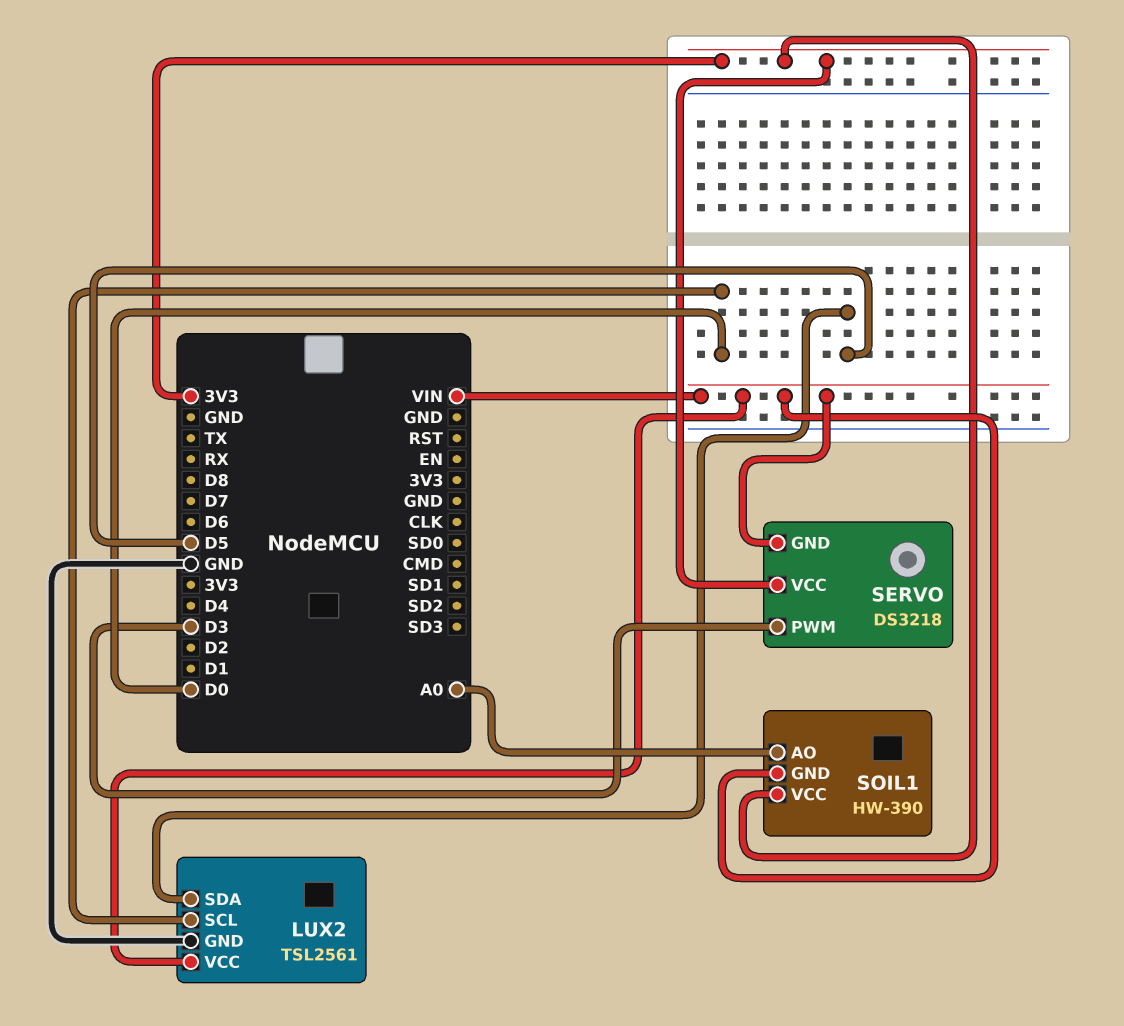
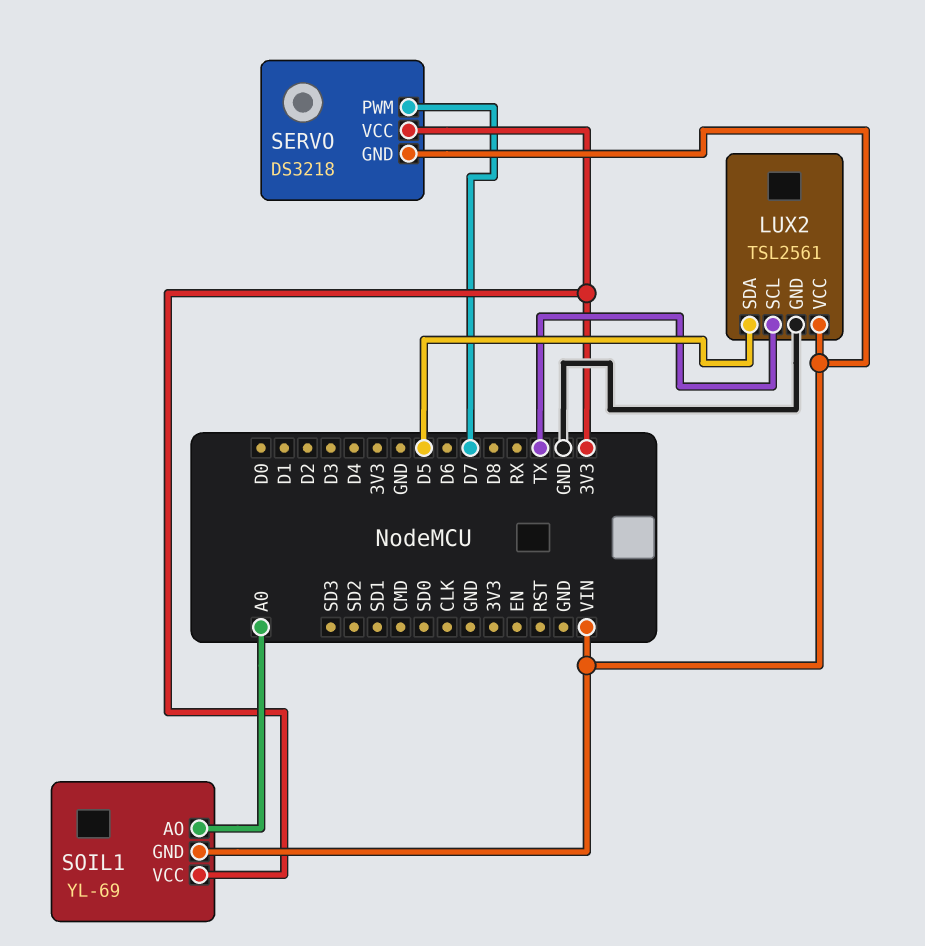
LUX2 pin SCL: D0 -> TX
SERVO pin PWM: D3 -> D7
SOIL1: HW-390 -> YL-69

